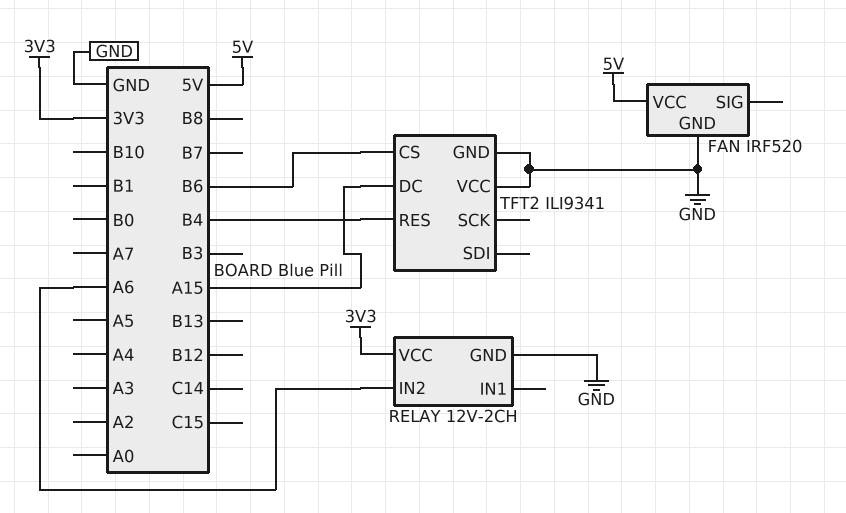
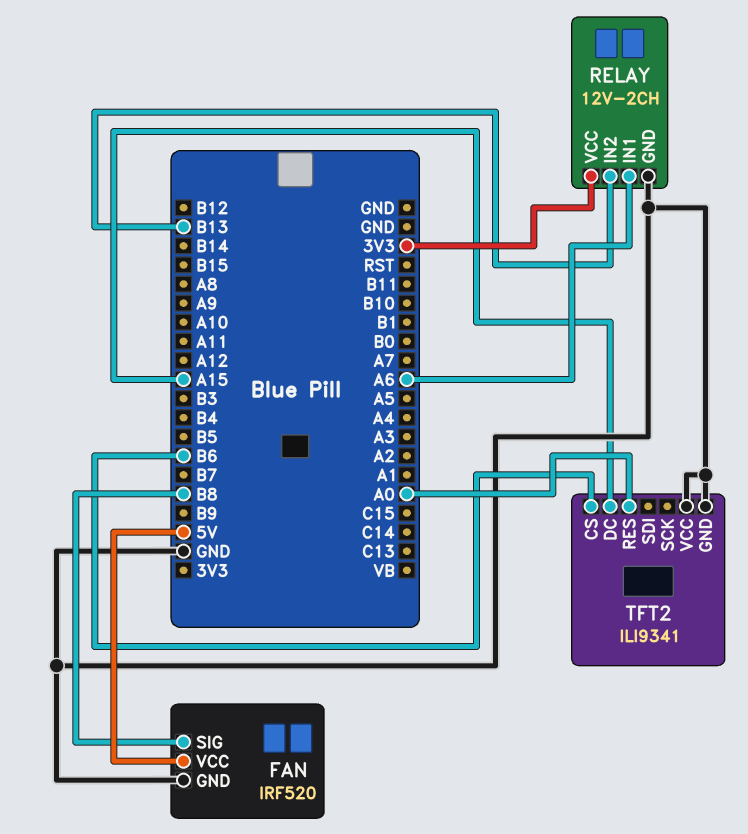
FAN pin SIG: none -> B8
RELAY pin IN1: none -> A6
RELAY pin IN2: A6 -> B13
TFT2 pin RES: B4 -> A0

